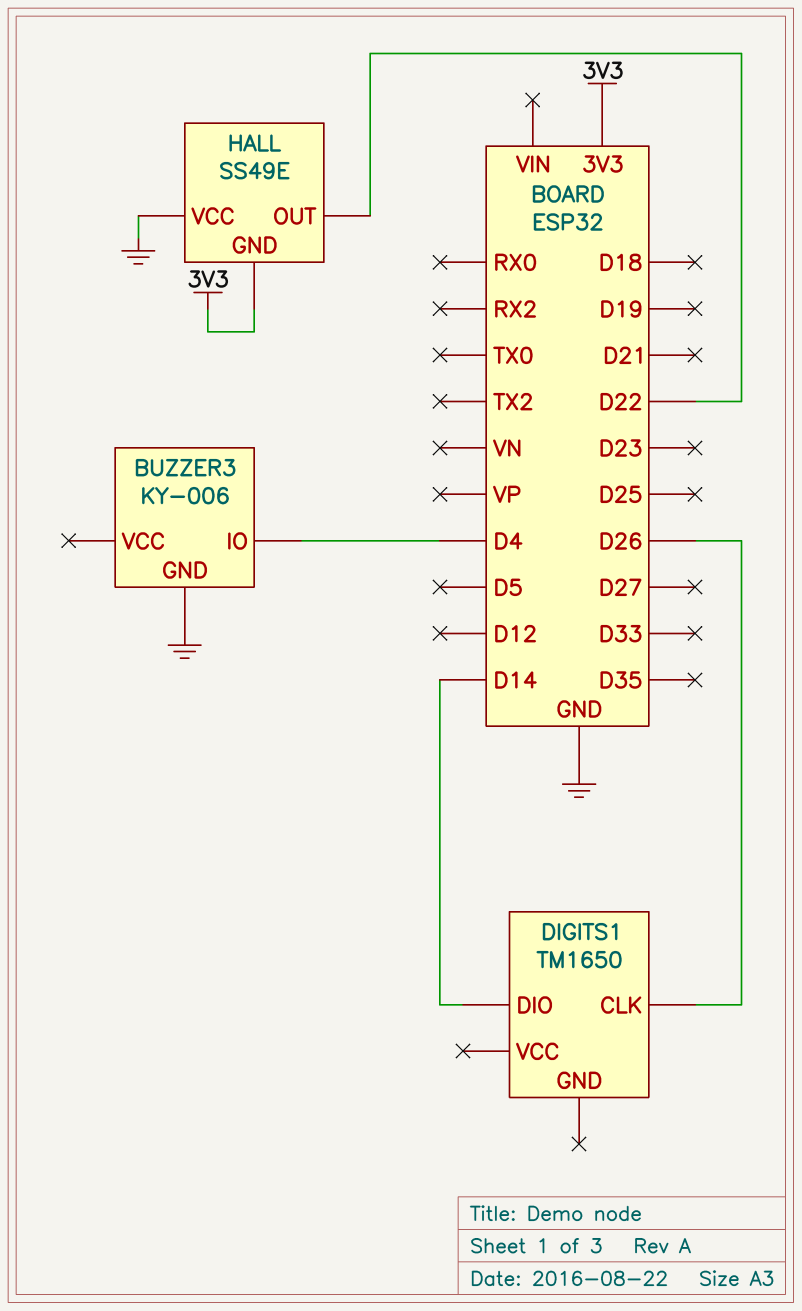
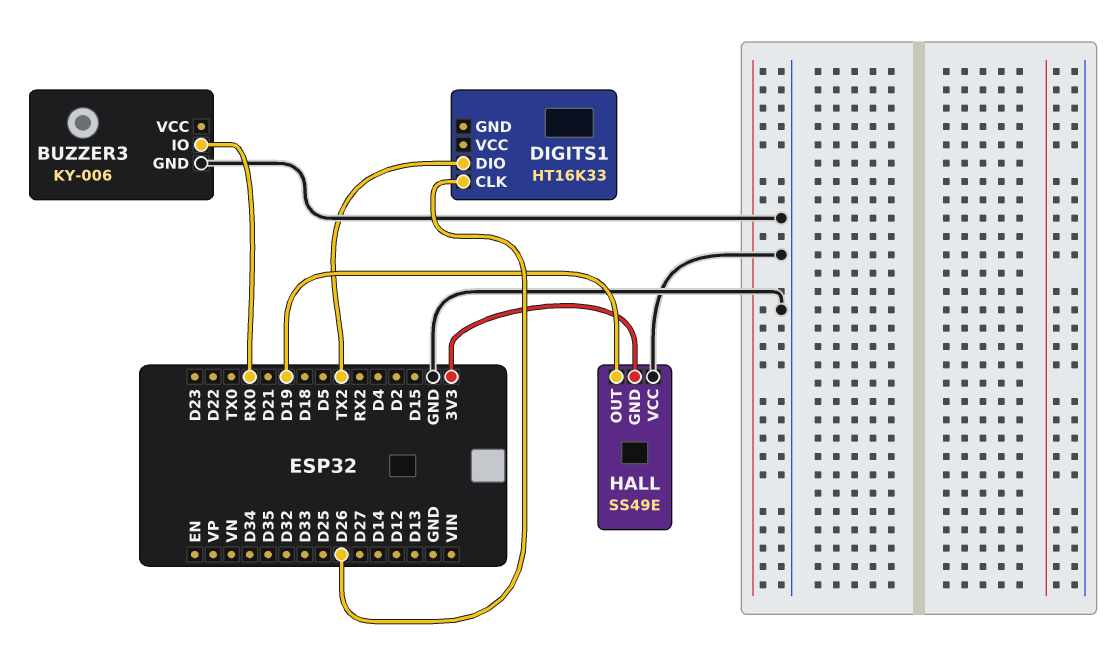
BUZZER3 pin IO: D4 -> RX0
DIGITS1: TM1650 -> HT16K33
DIGITS1 pin DIO: D14 -> TX2
HALL pin OUT: D22 -> D19

